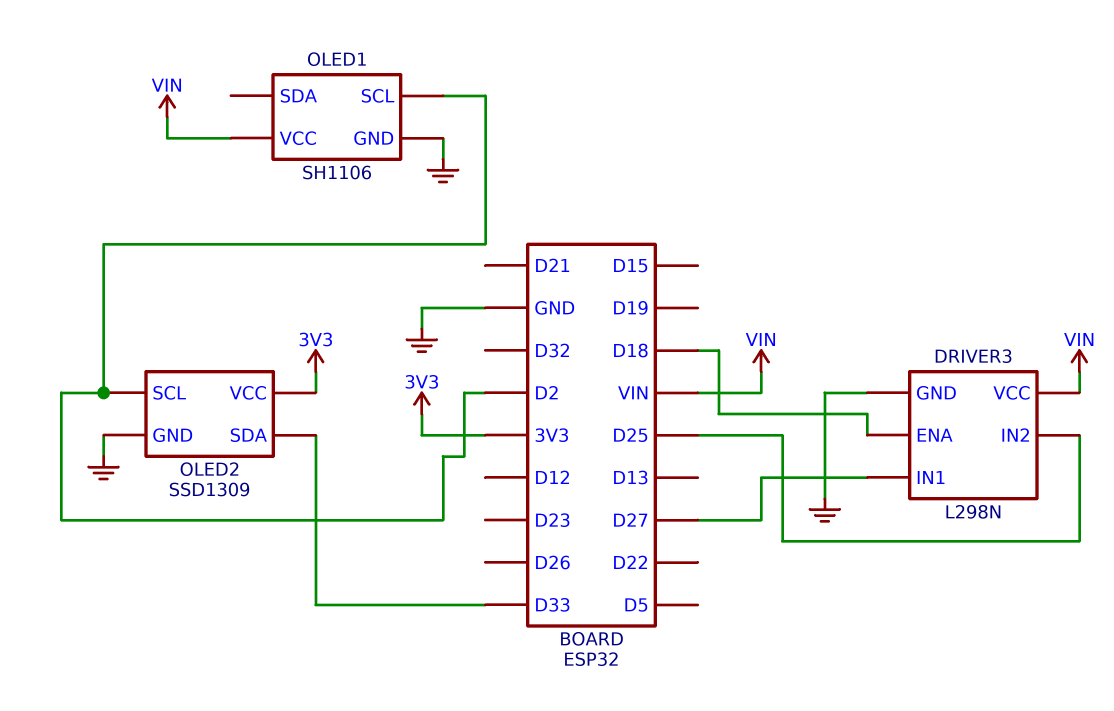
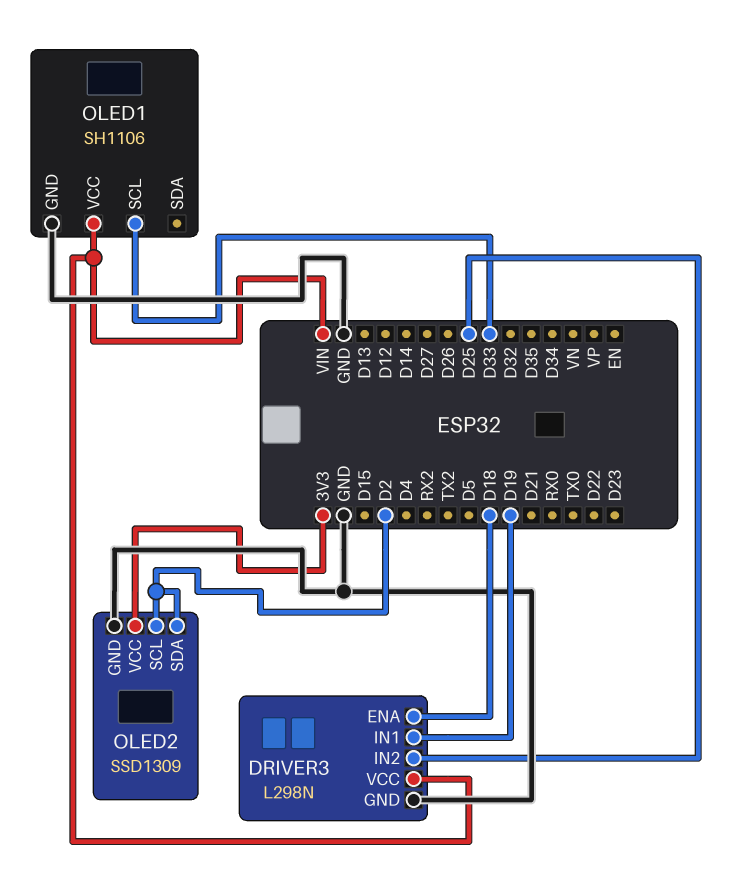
DRIVER3 pin IN1: D27 -> D19
OLED1 pin SCL: D2 -> D33
OLED2 pin SDA: D33 -> D2

